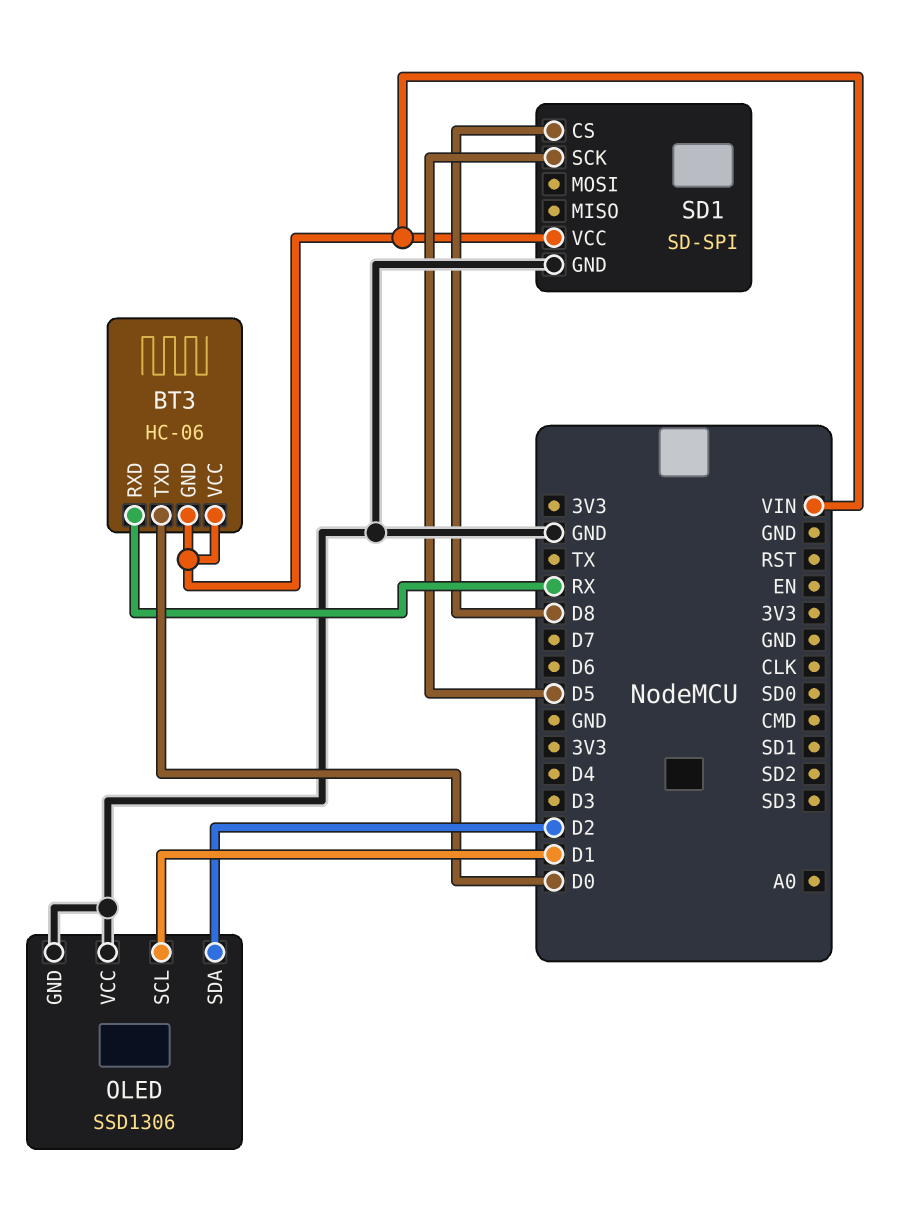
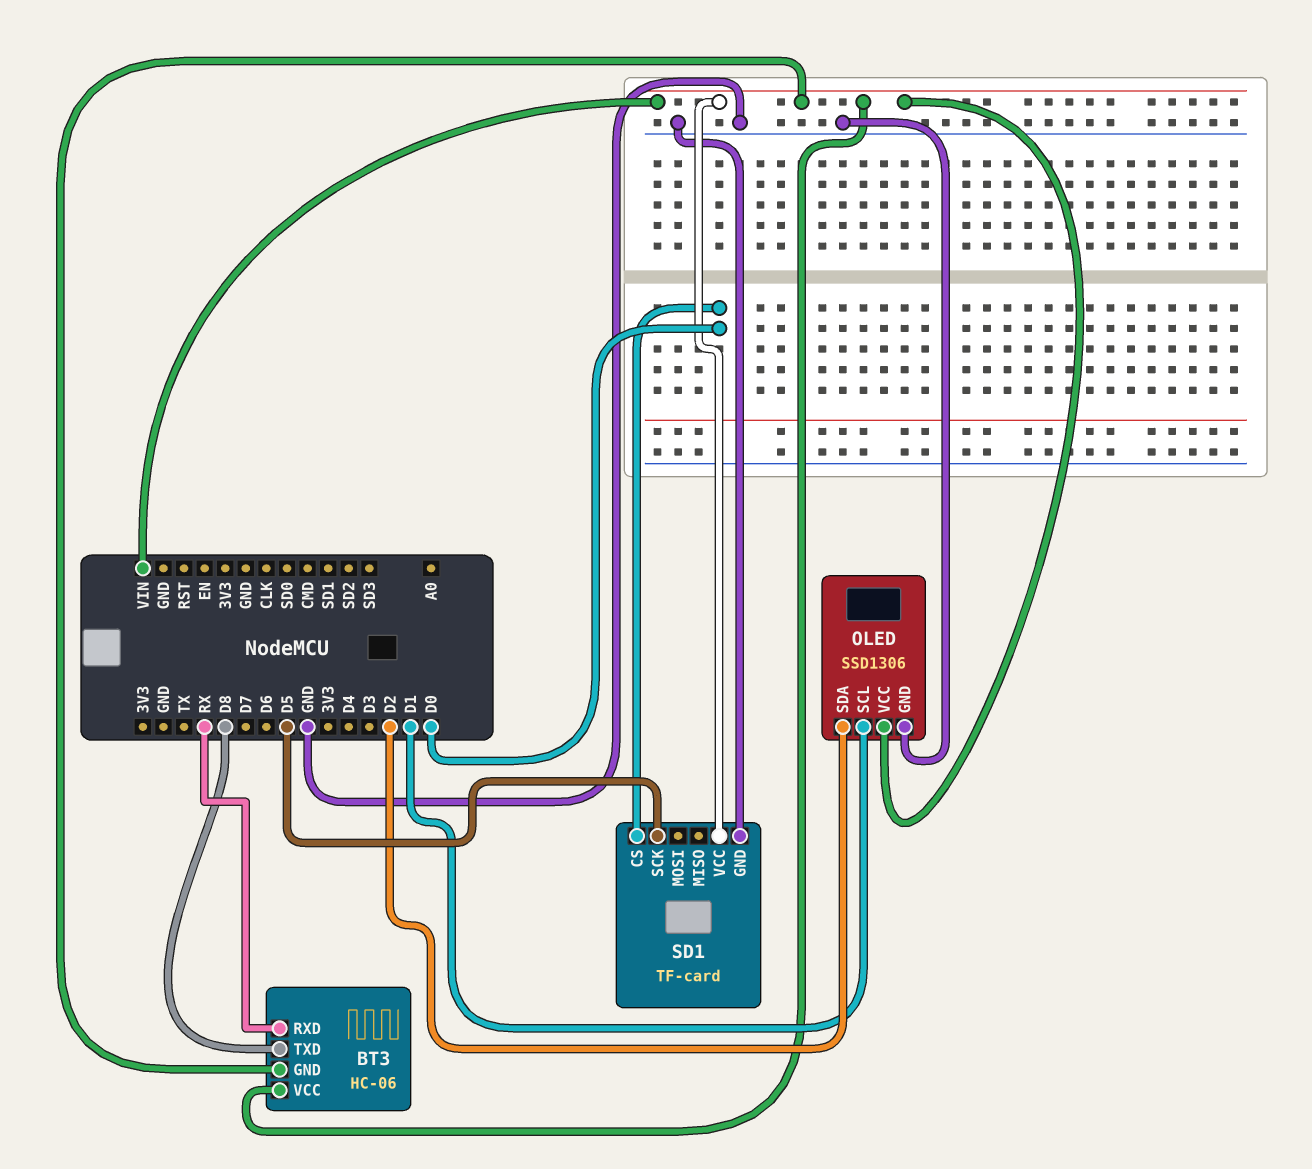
BT3 pin TXD: D0 -> D8
OLED pin VCC: GND -> VIN
SD1: SD-SPI -> TF-card
SD1 pin CS: D8 -> D0

